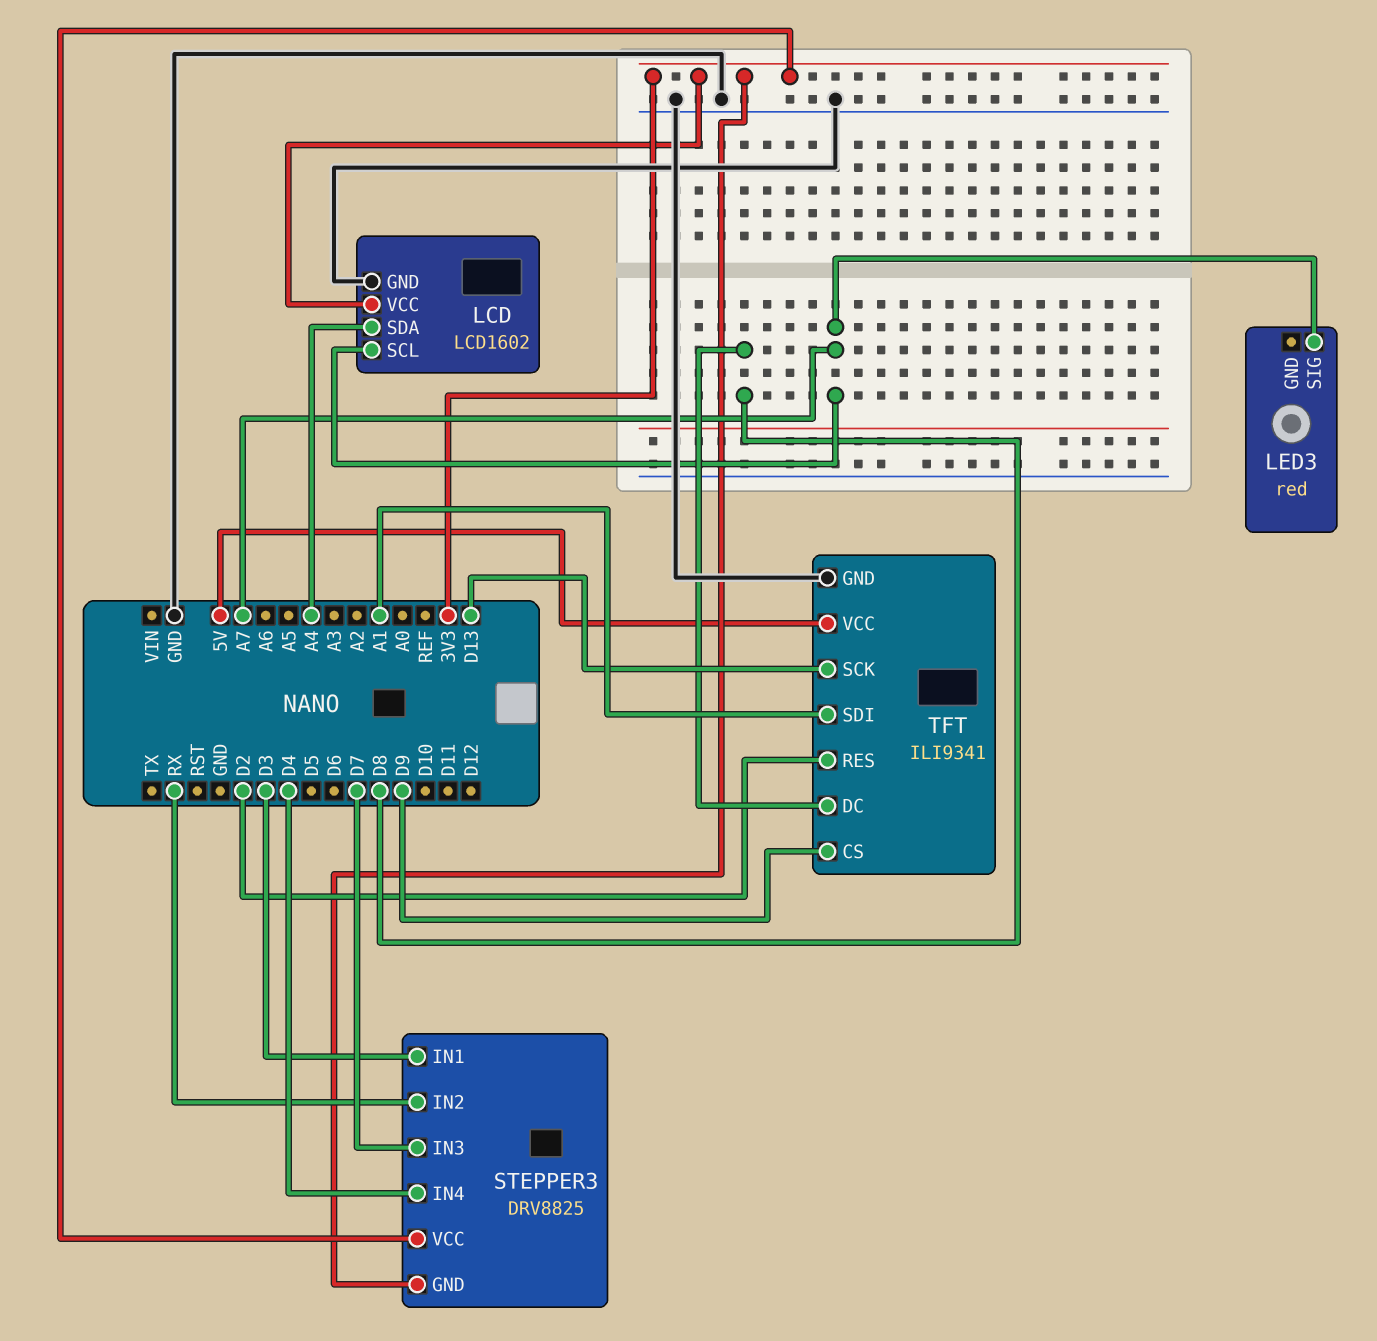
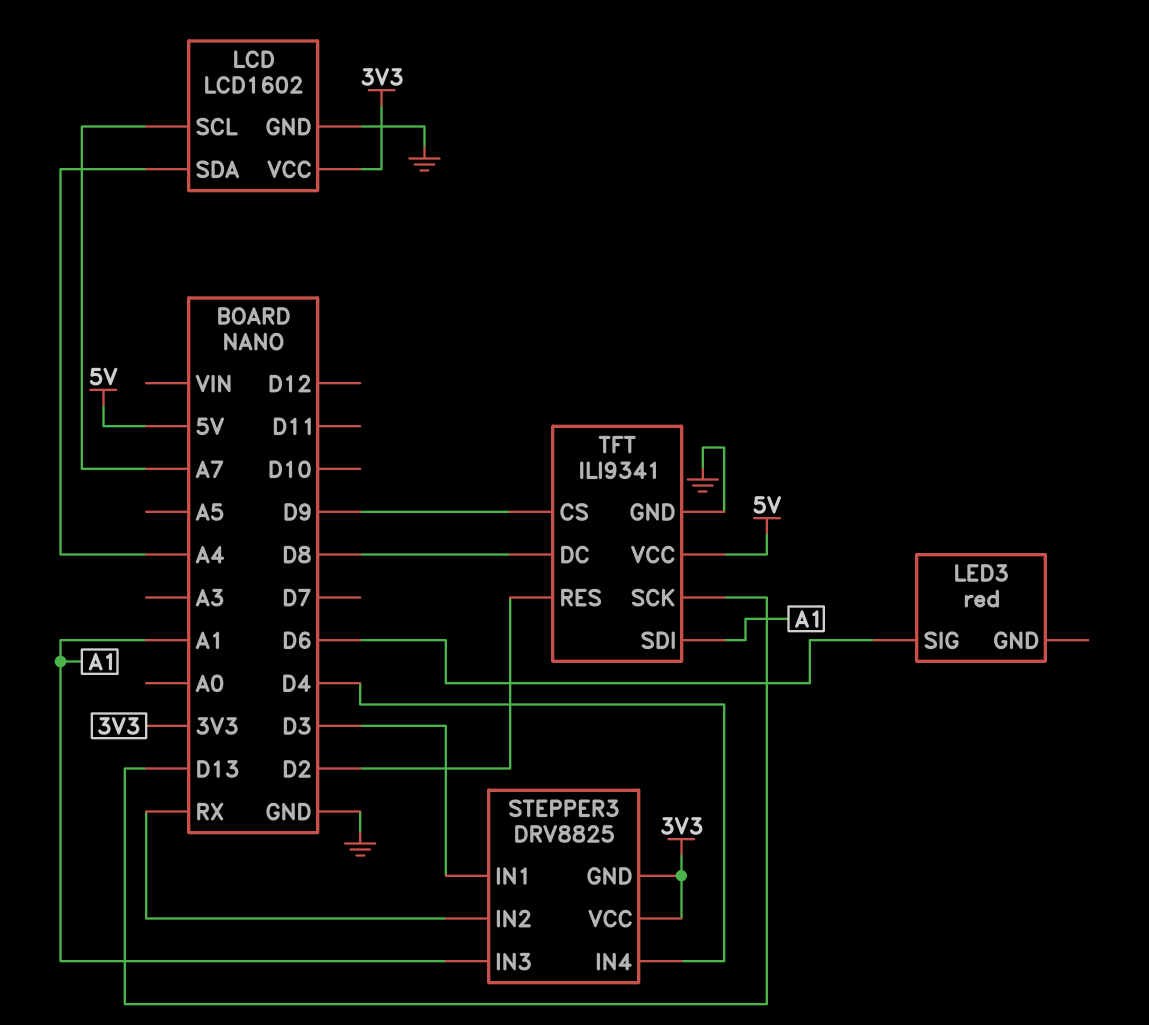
LED3 pin SIG: A7 -> D6
STEPPER3 pin IN3: D7 -> A1

